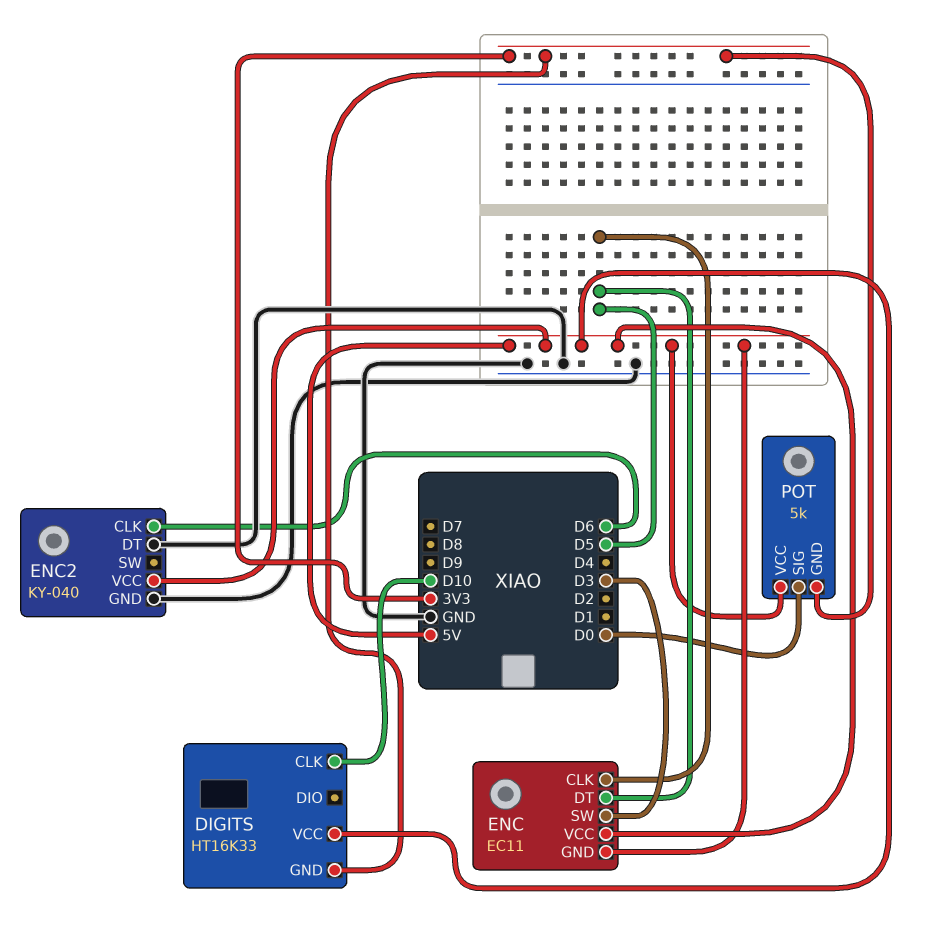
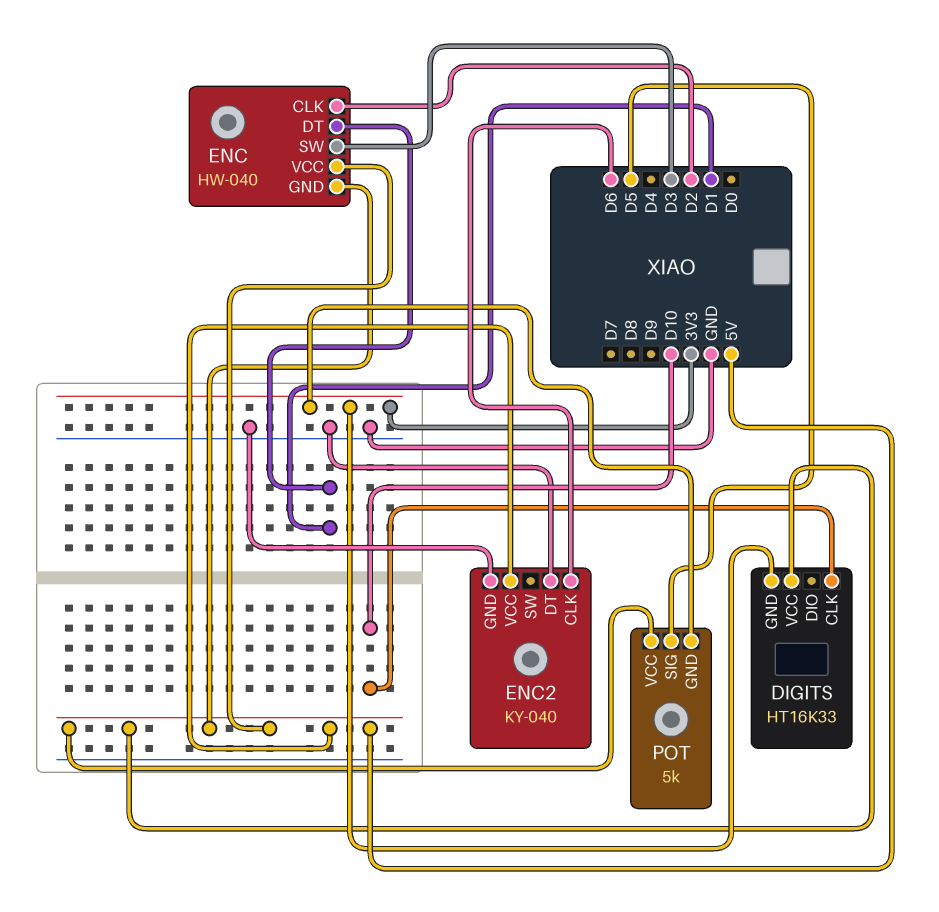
ENC: EC11 -> HW-040
ENC pin CLK: D5 -> D2
ENC pin DT: D5 -> D1
POT pin SIG: D0 -> D5

